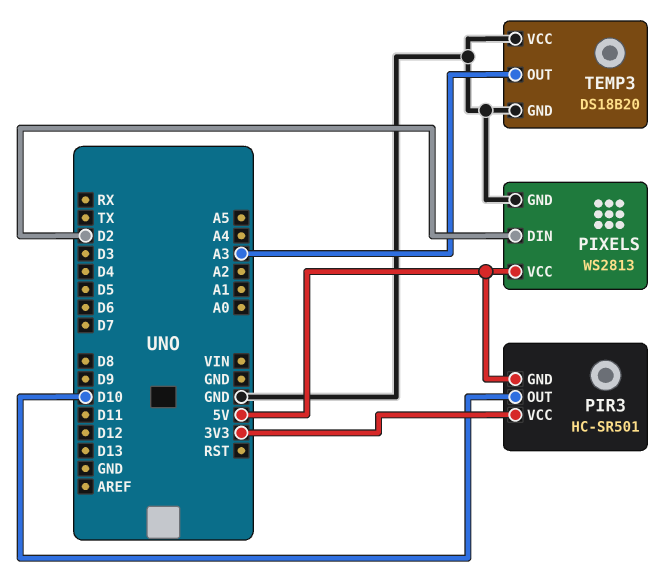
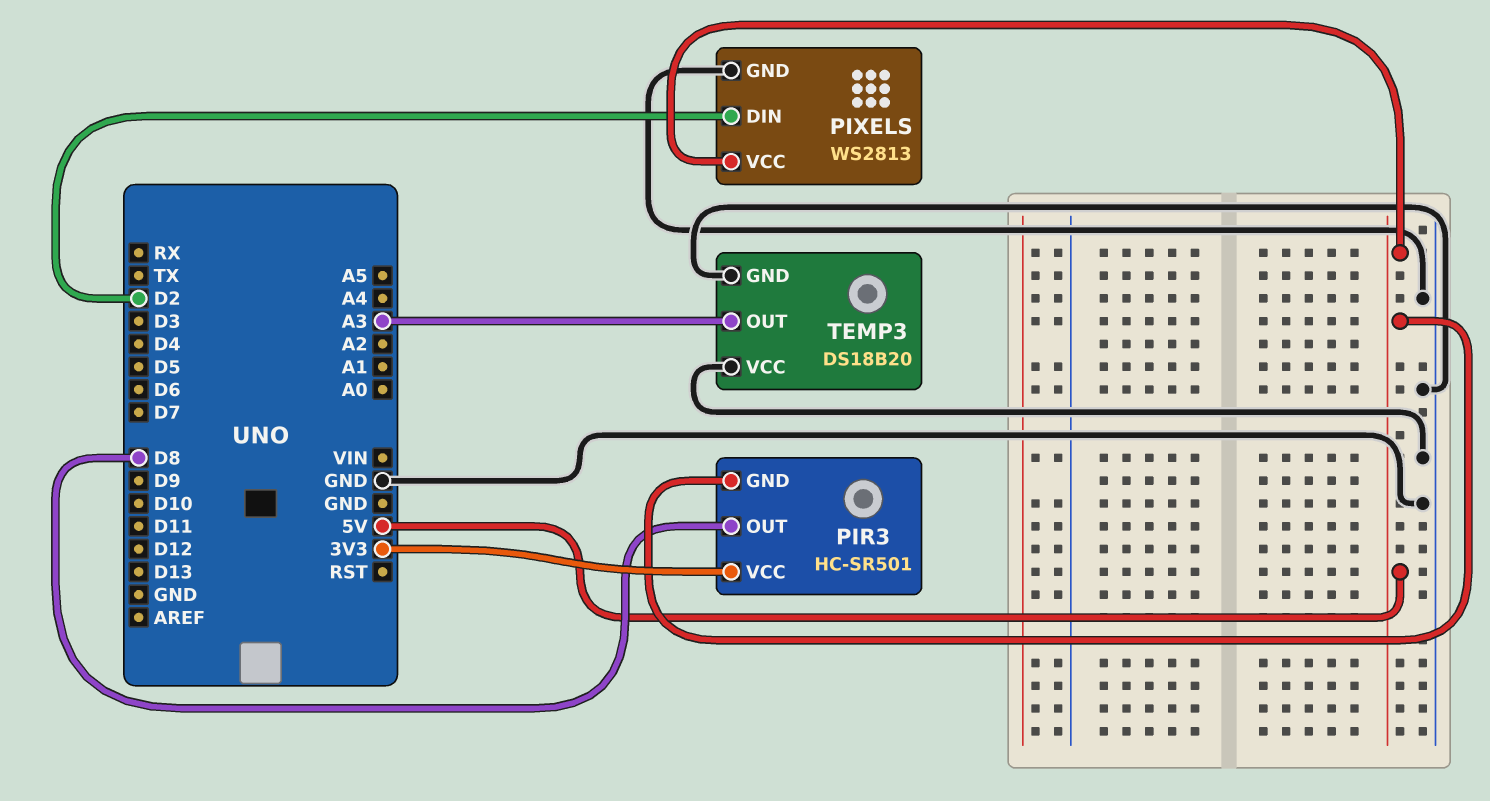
PIR3 pin OUT: D10 -> D8

